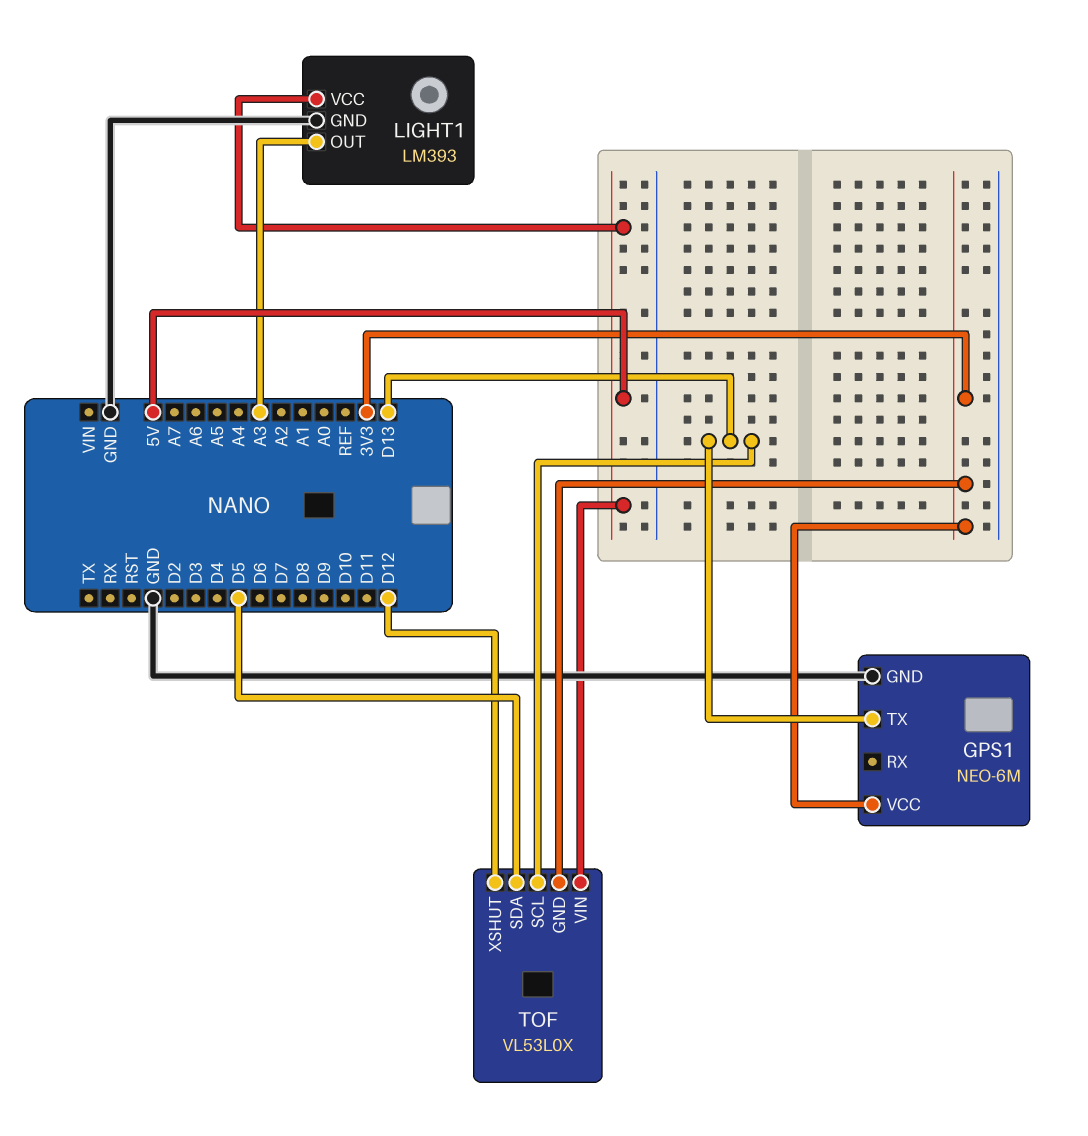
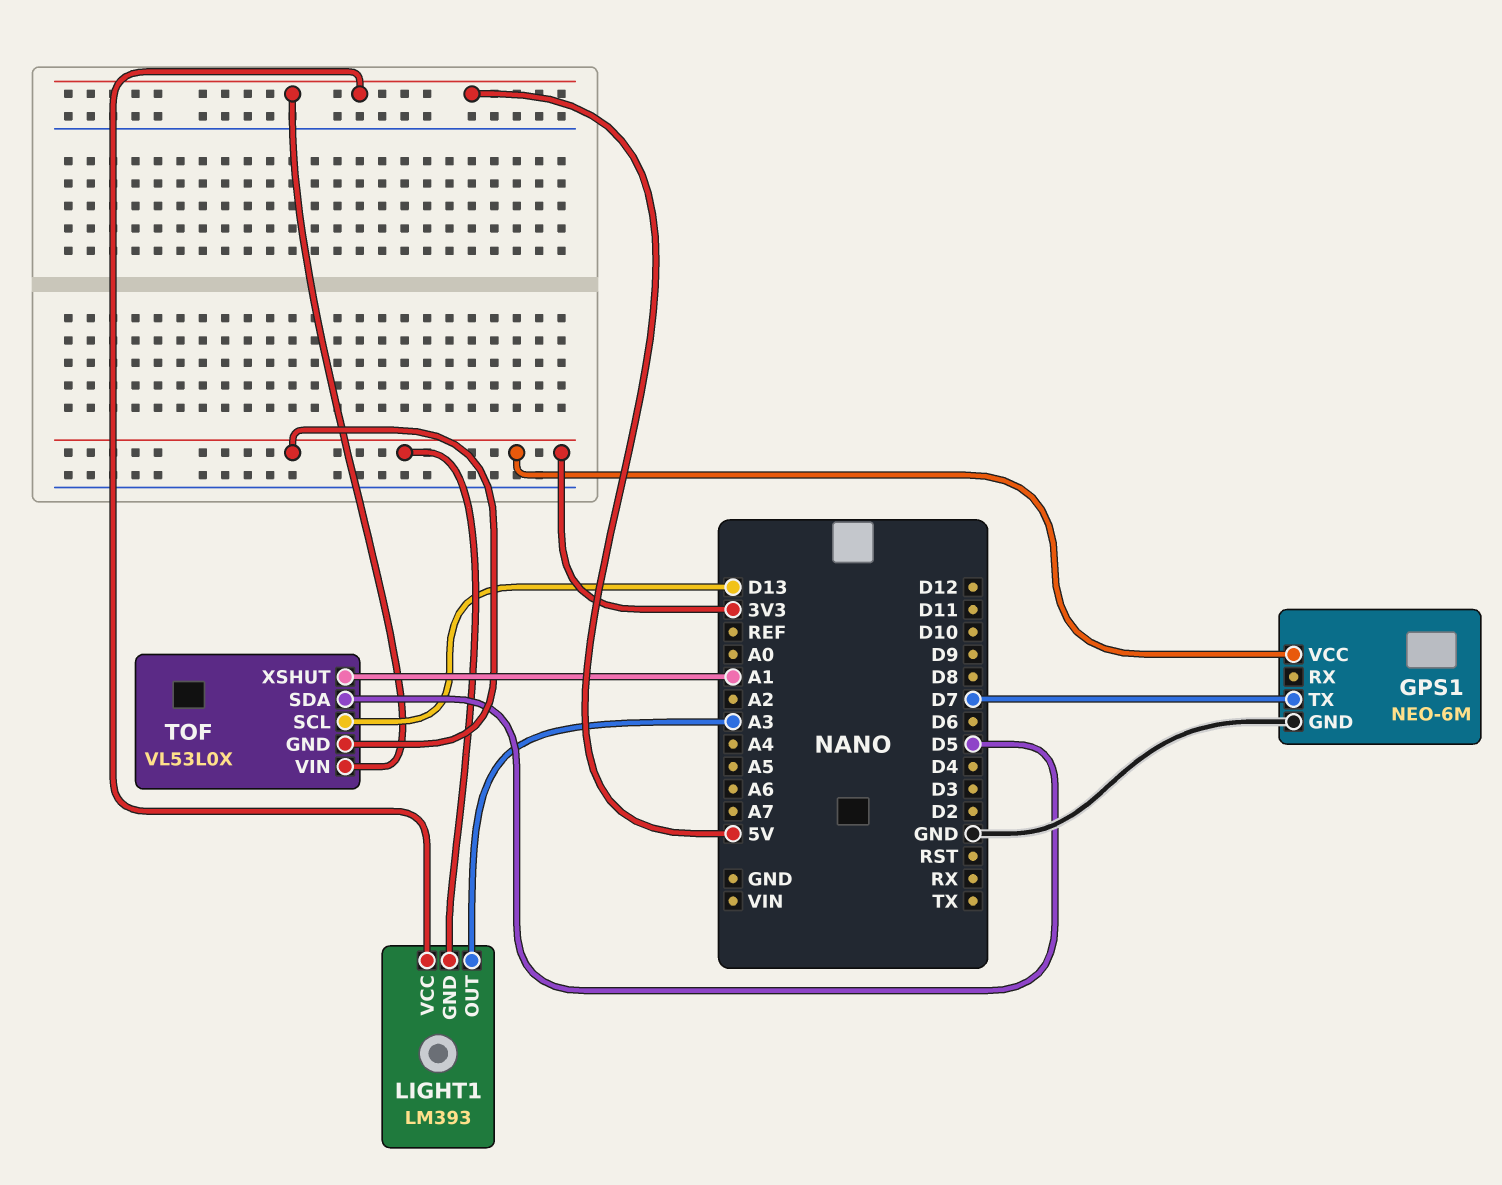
GPS1 pin TX: D13 -> D7
LIGHT1 pin GND: GND -> 3V3
TOF pin XSHUT: D12 -> A1

